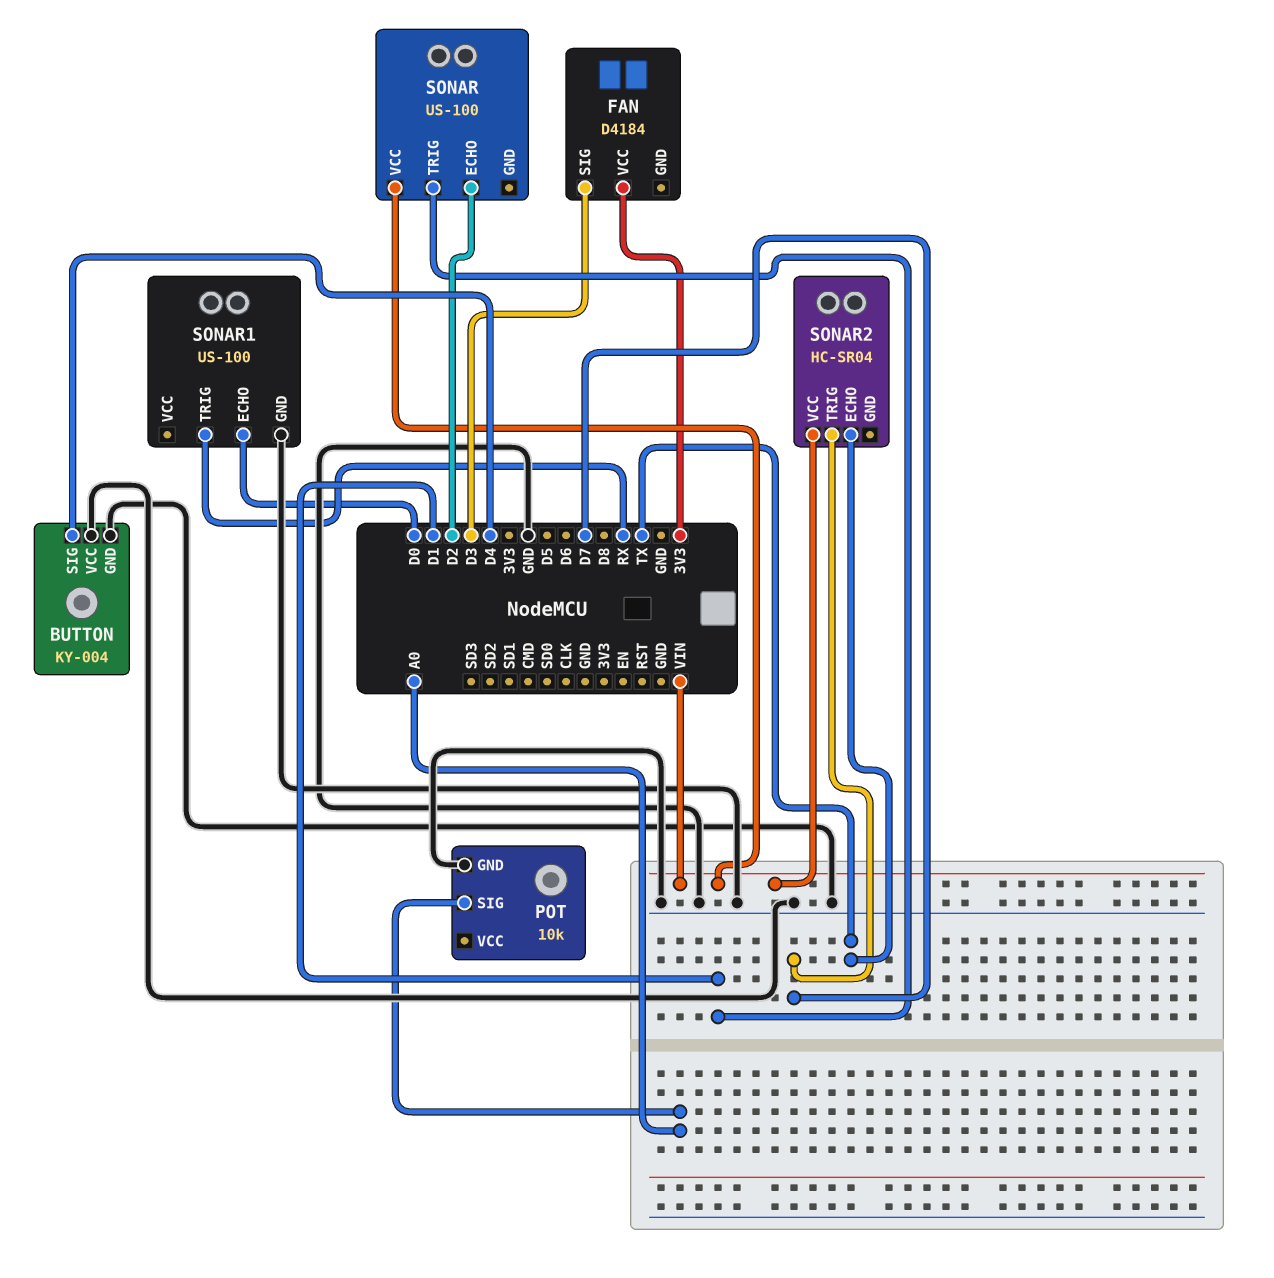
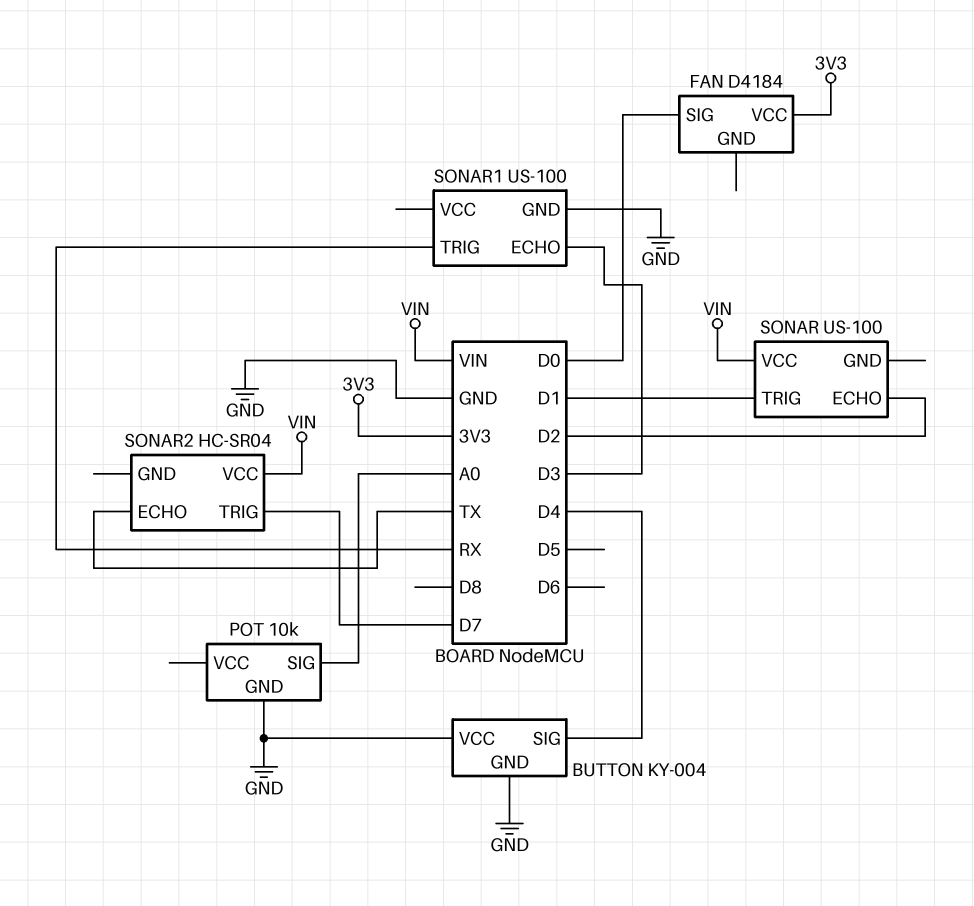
FAN pin SIG: D3 -> D0
SONAR1 pin ECHO: D0 -> D3

